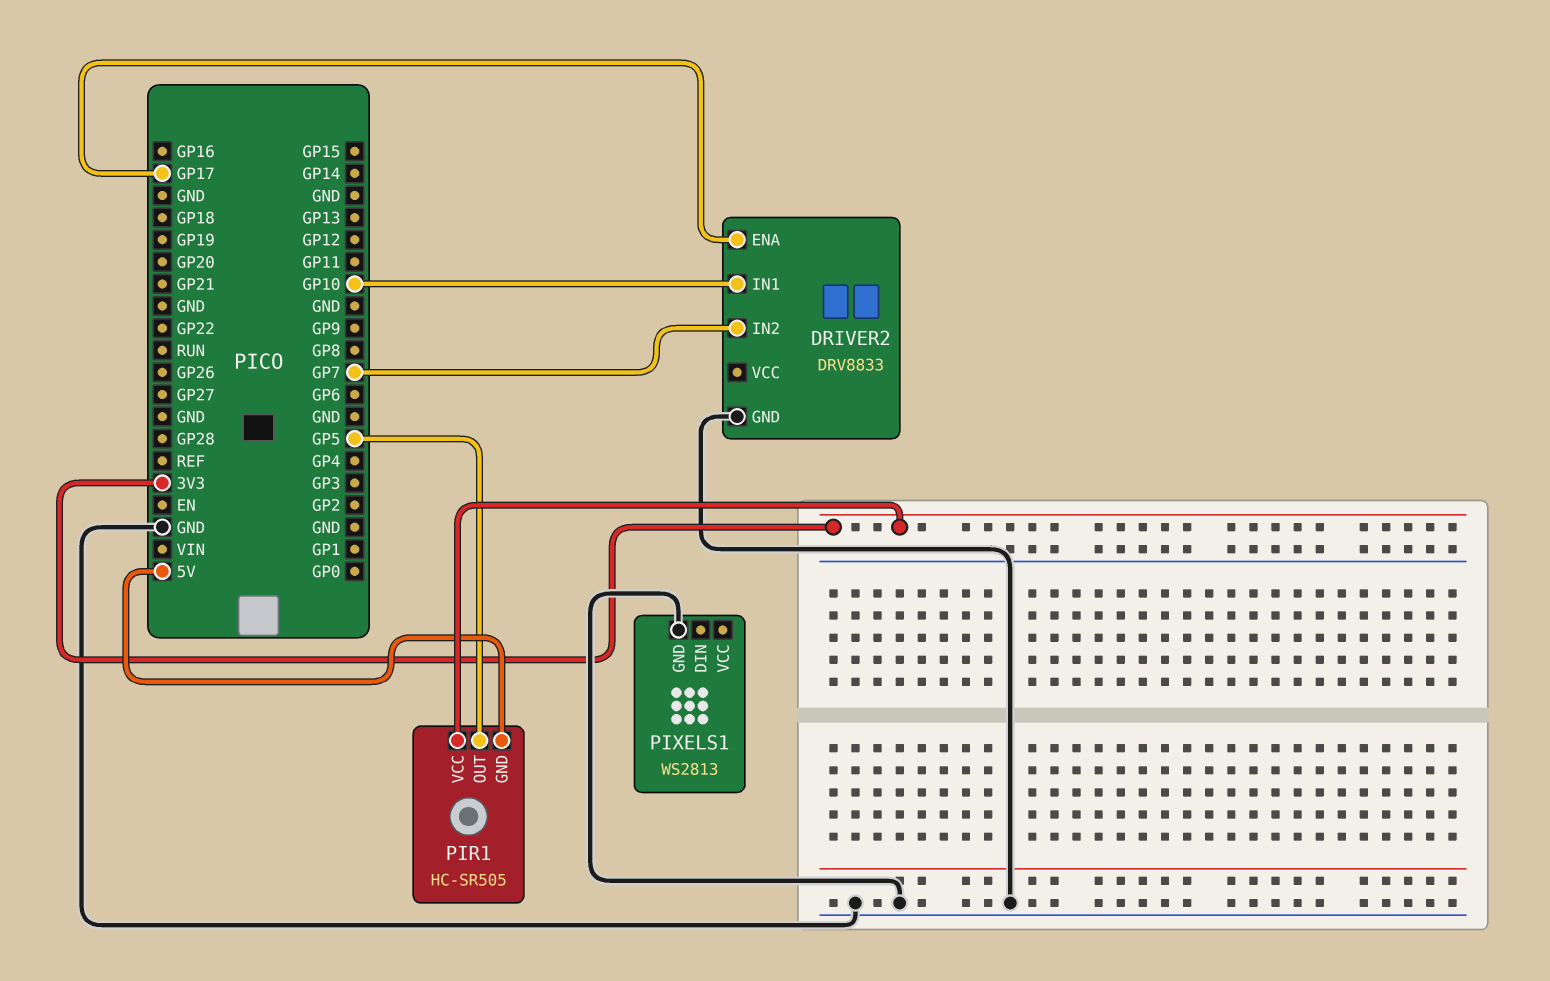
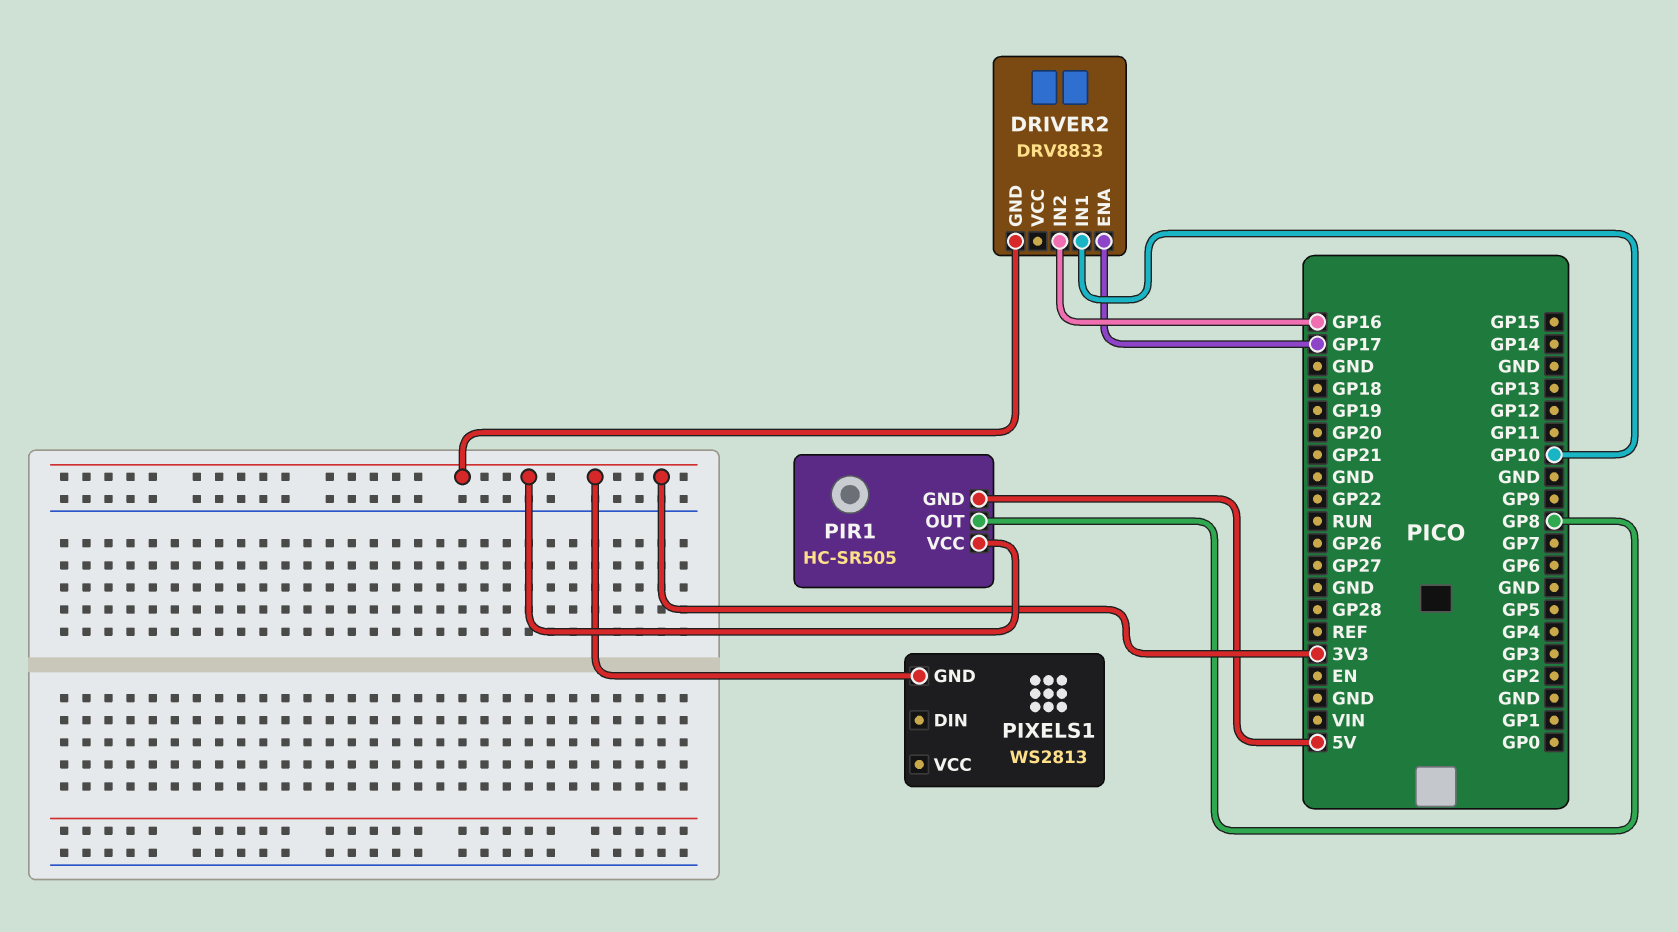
DRIVER2 pin GND: GND -> 3V3
DRIVER2 pin IN2: GP7 -> GP16
PIR1 pin OUT: GP5 -> GP8
PIXELS1 pin GND: GND -> 3V3

